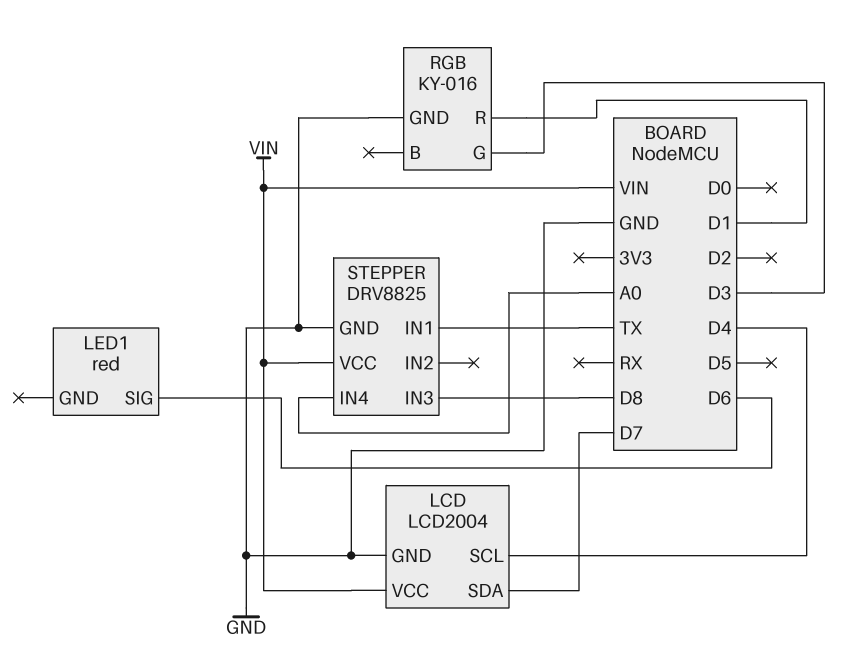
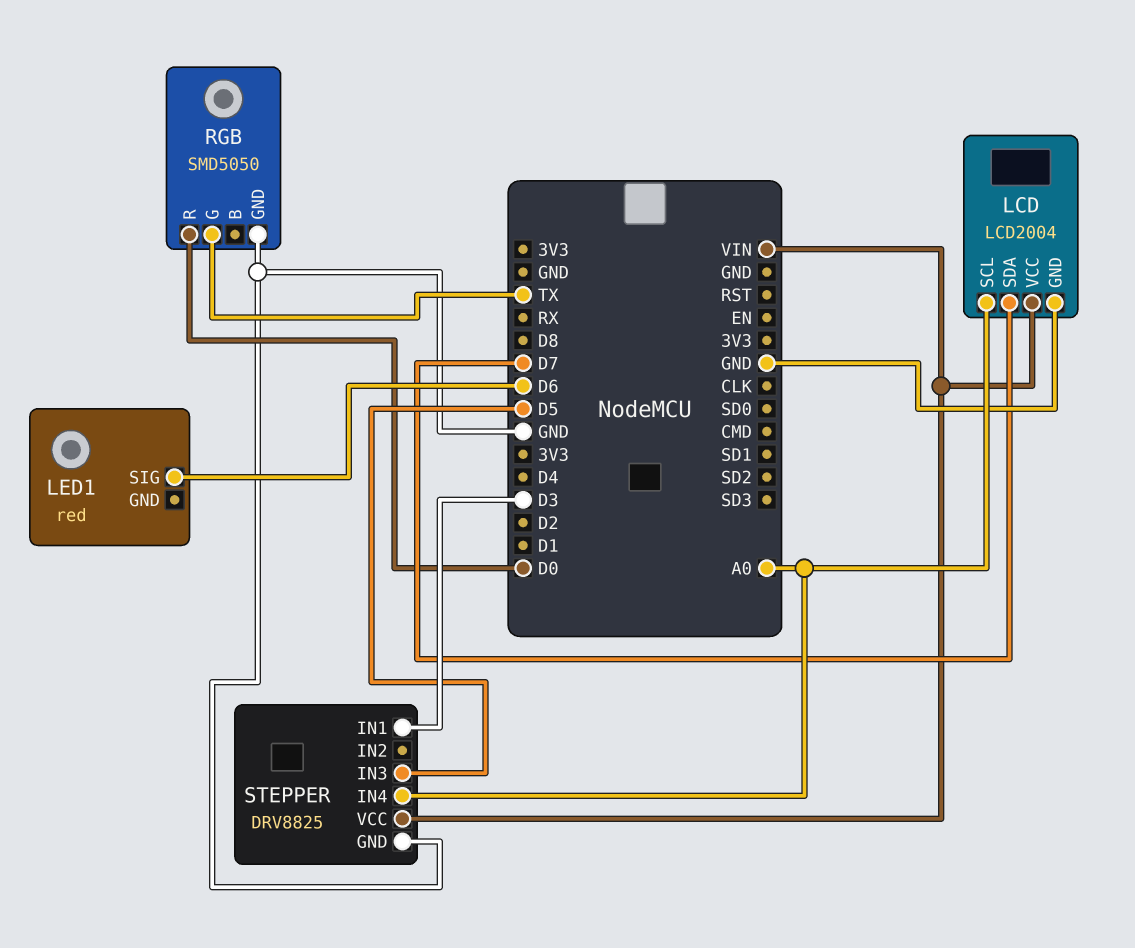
LCD pin SCL: D4 -> A0
RGB: KY-016 -> SMD5050
RGB pin G: D3 -> TX
RGB pin R: D1 -> D0
STEPPER pin IN1: TX -> D3
STEPPER pin IN3: D8 -> D5

